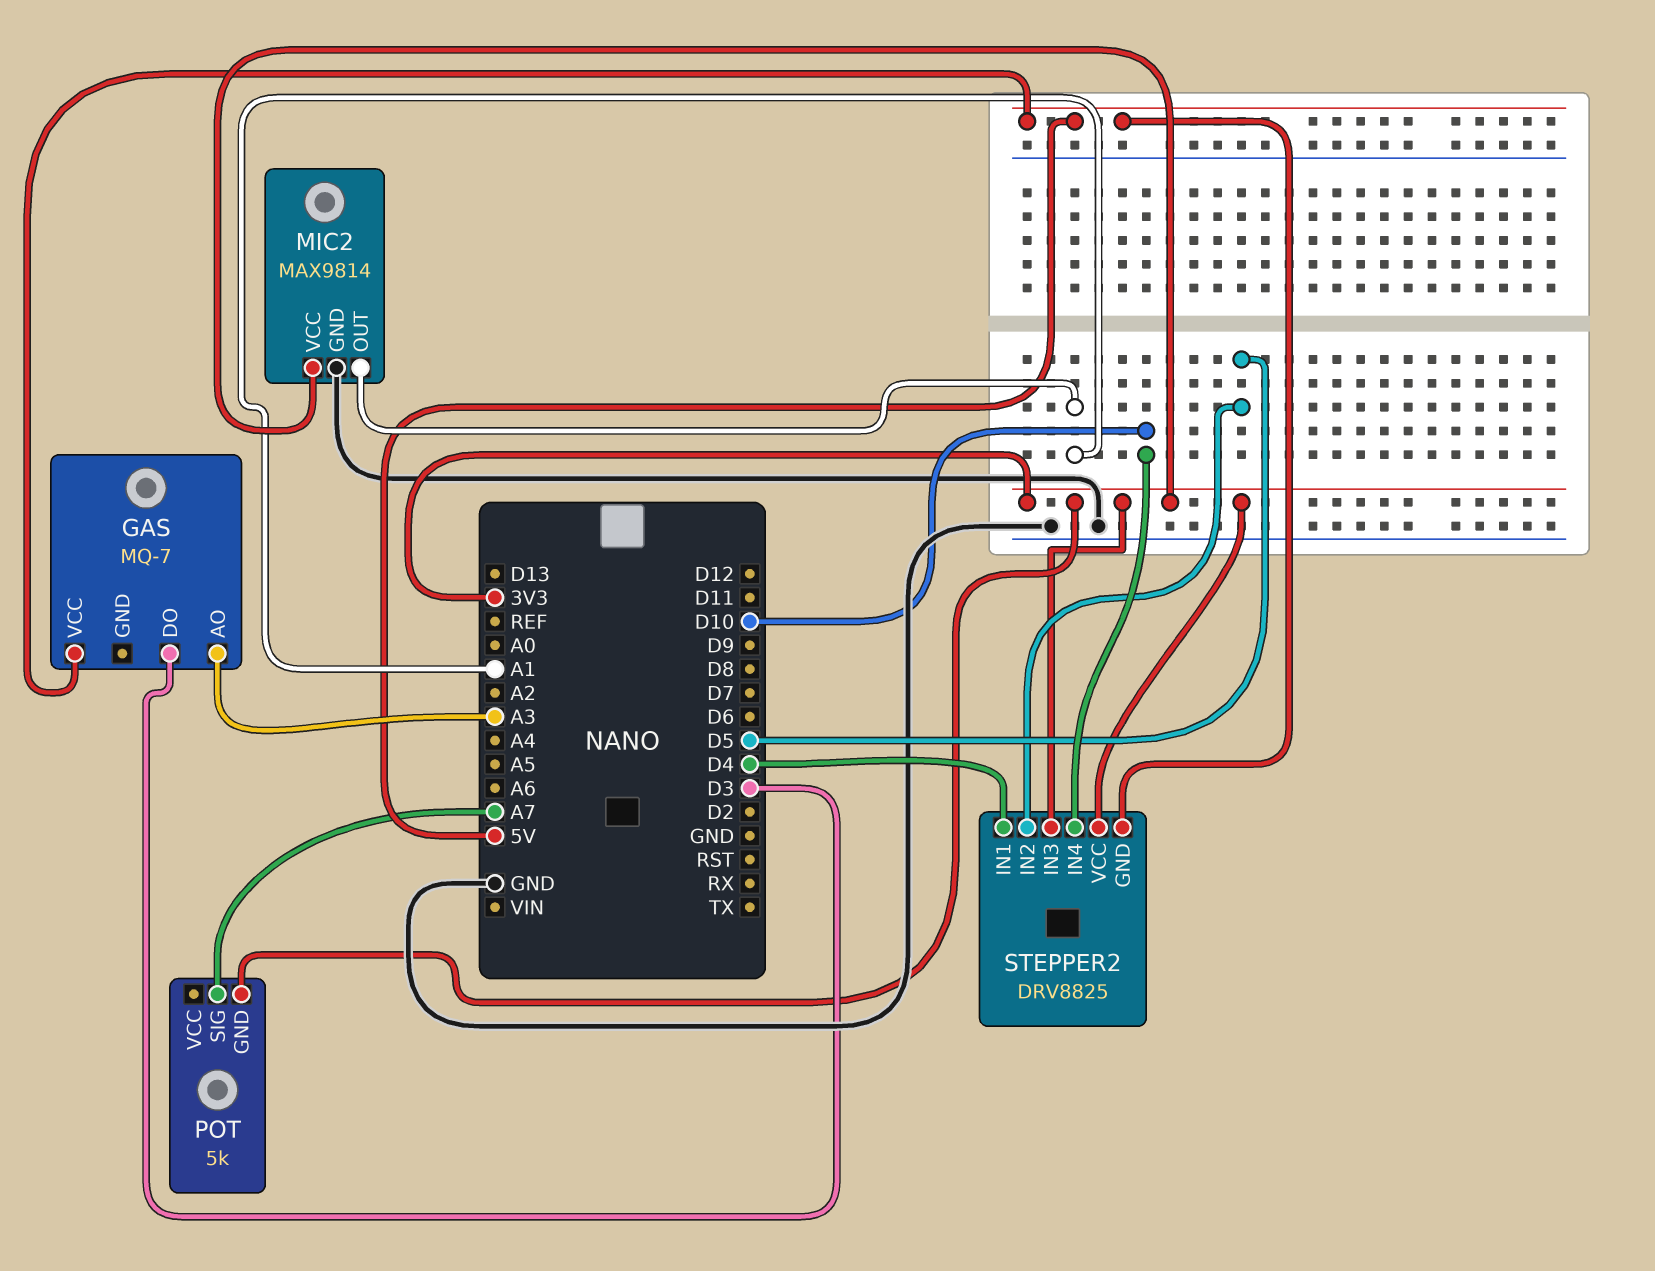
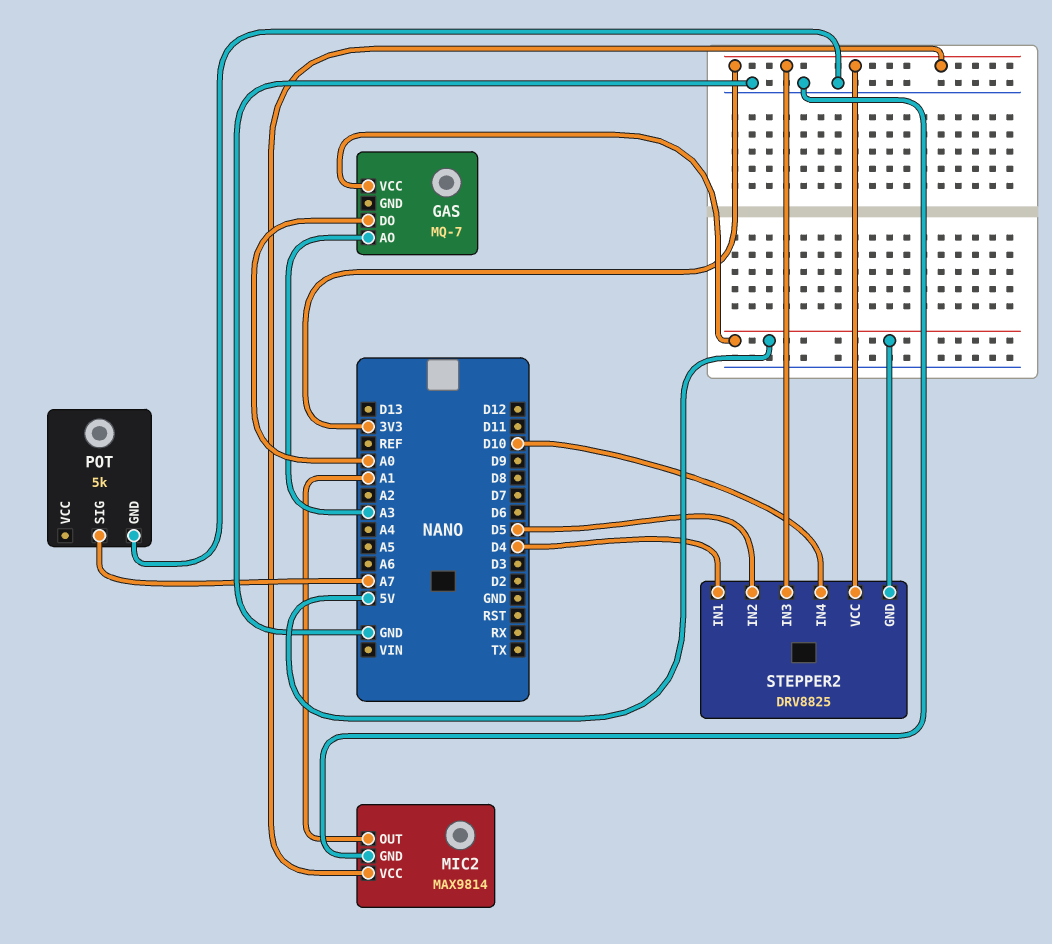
GAS pin DO: D3 -> A0
POT pin GND: 3V3 -> GND

